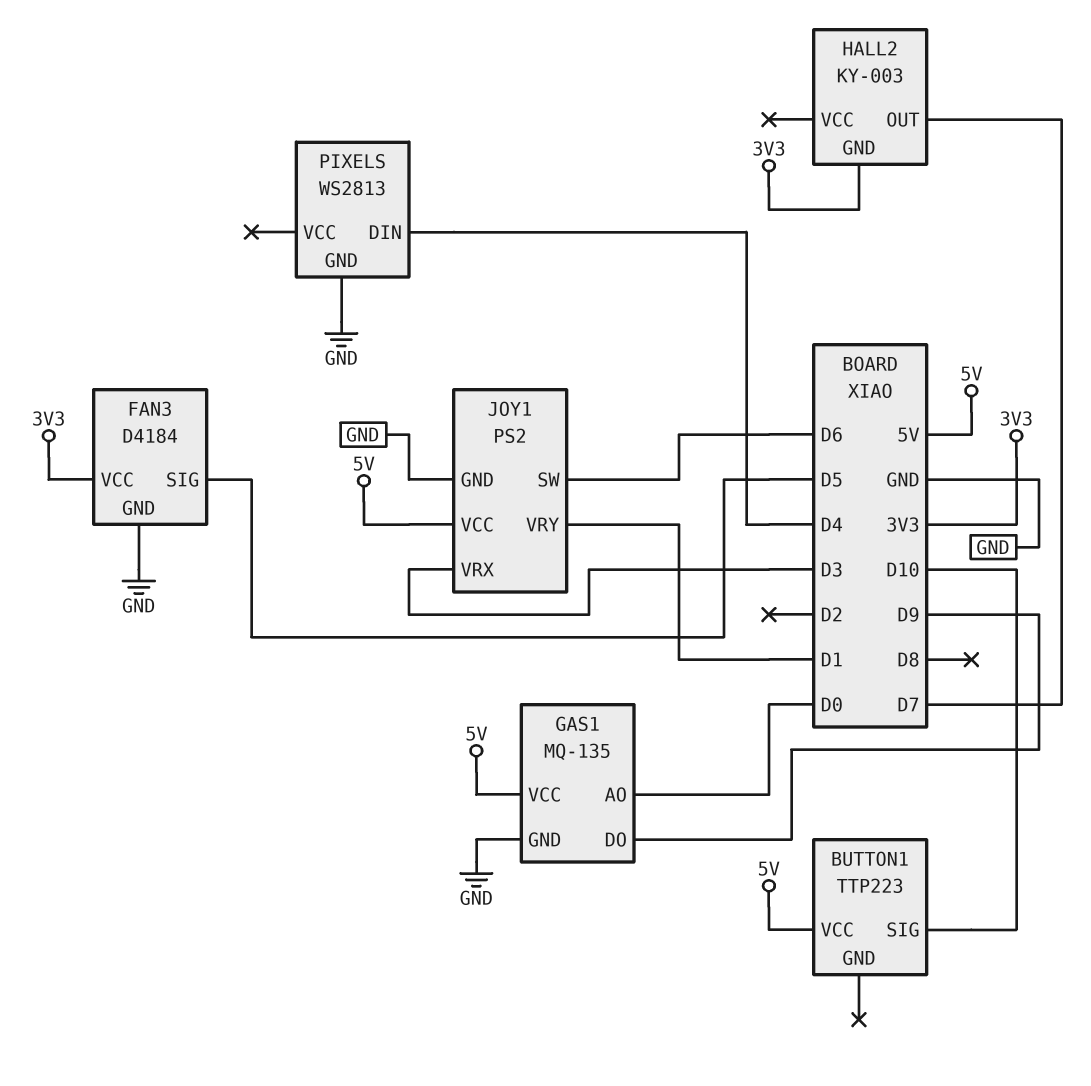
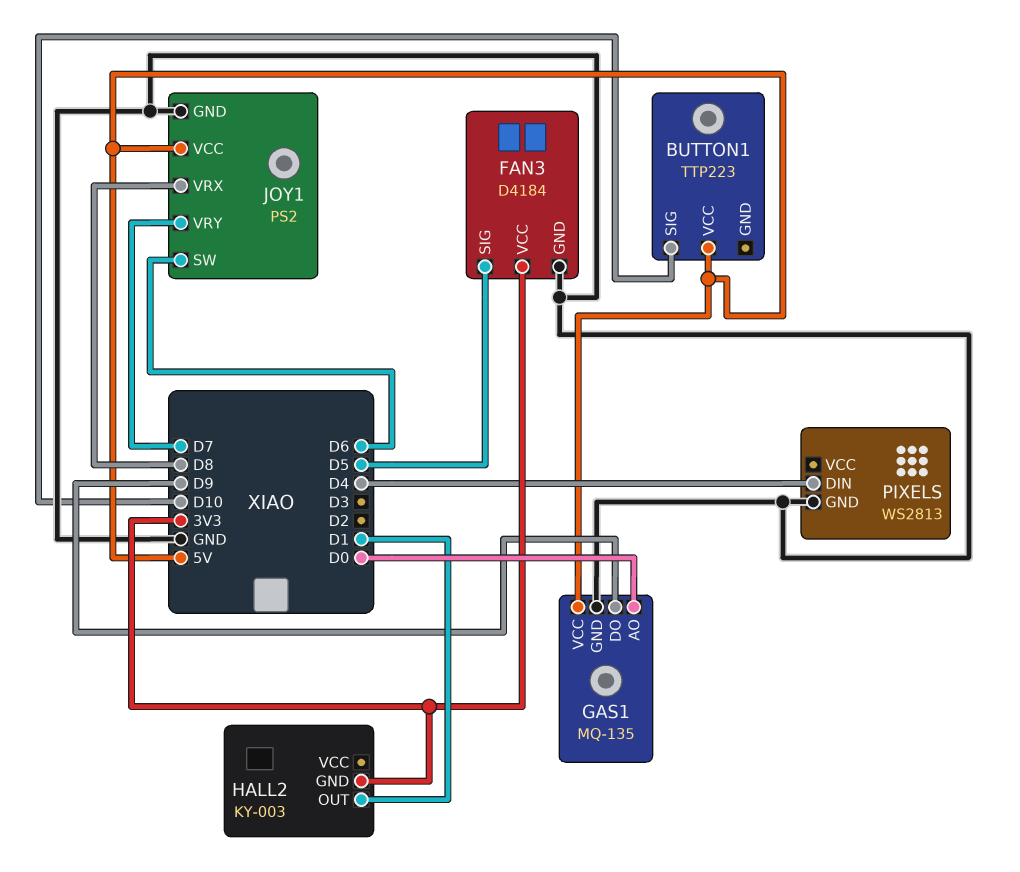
HALL2 pin OUT: D7 -> D1
JOY1 pin VRX: D3 -> D8
JOY1 pin VRY: D1 -> D7

